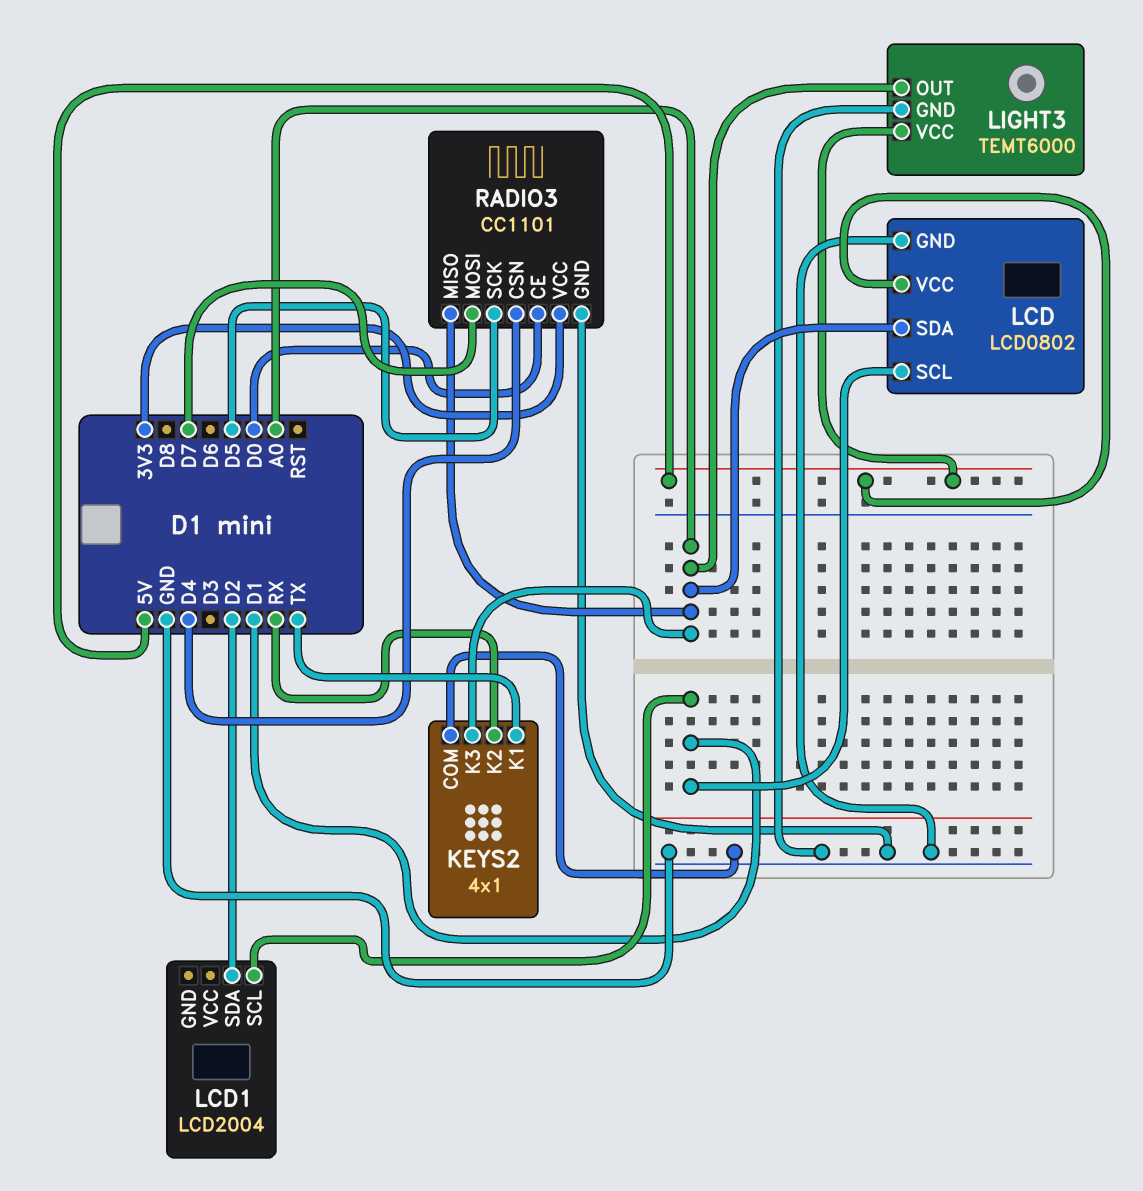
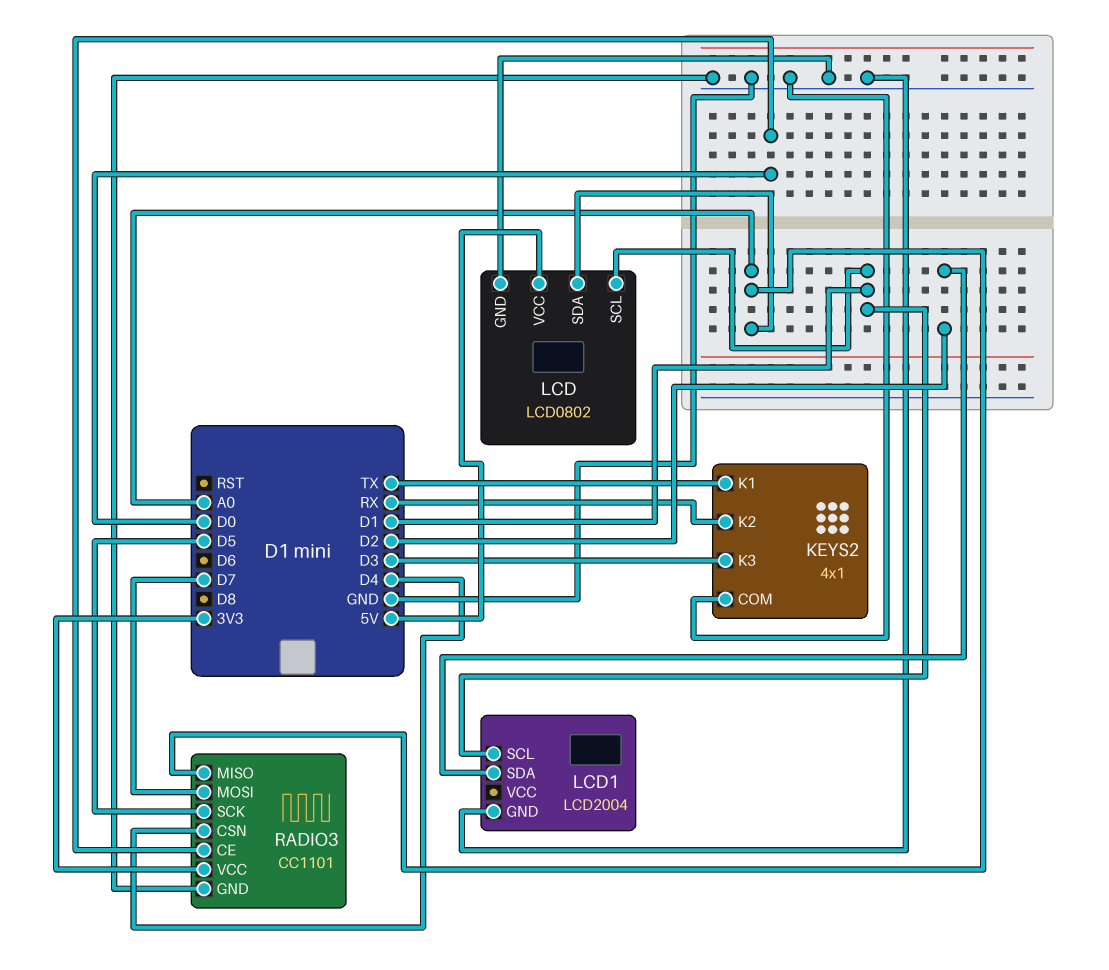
KEYS2 pin K3: A0 -> D3
LCD1 pin GND: none -> GND
LIGHT3: TEMT6000 -> none
LIGHT3 pin GND: GND -> none
LIGHT3 pin OUT: A0 -> none
LIGHT3 pin VCC: 5V -> none

